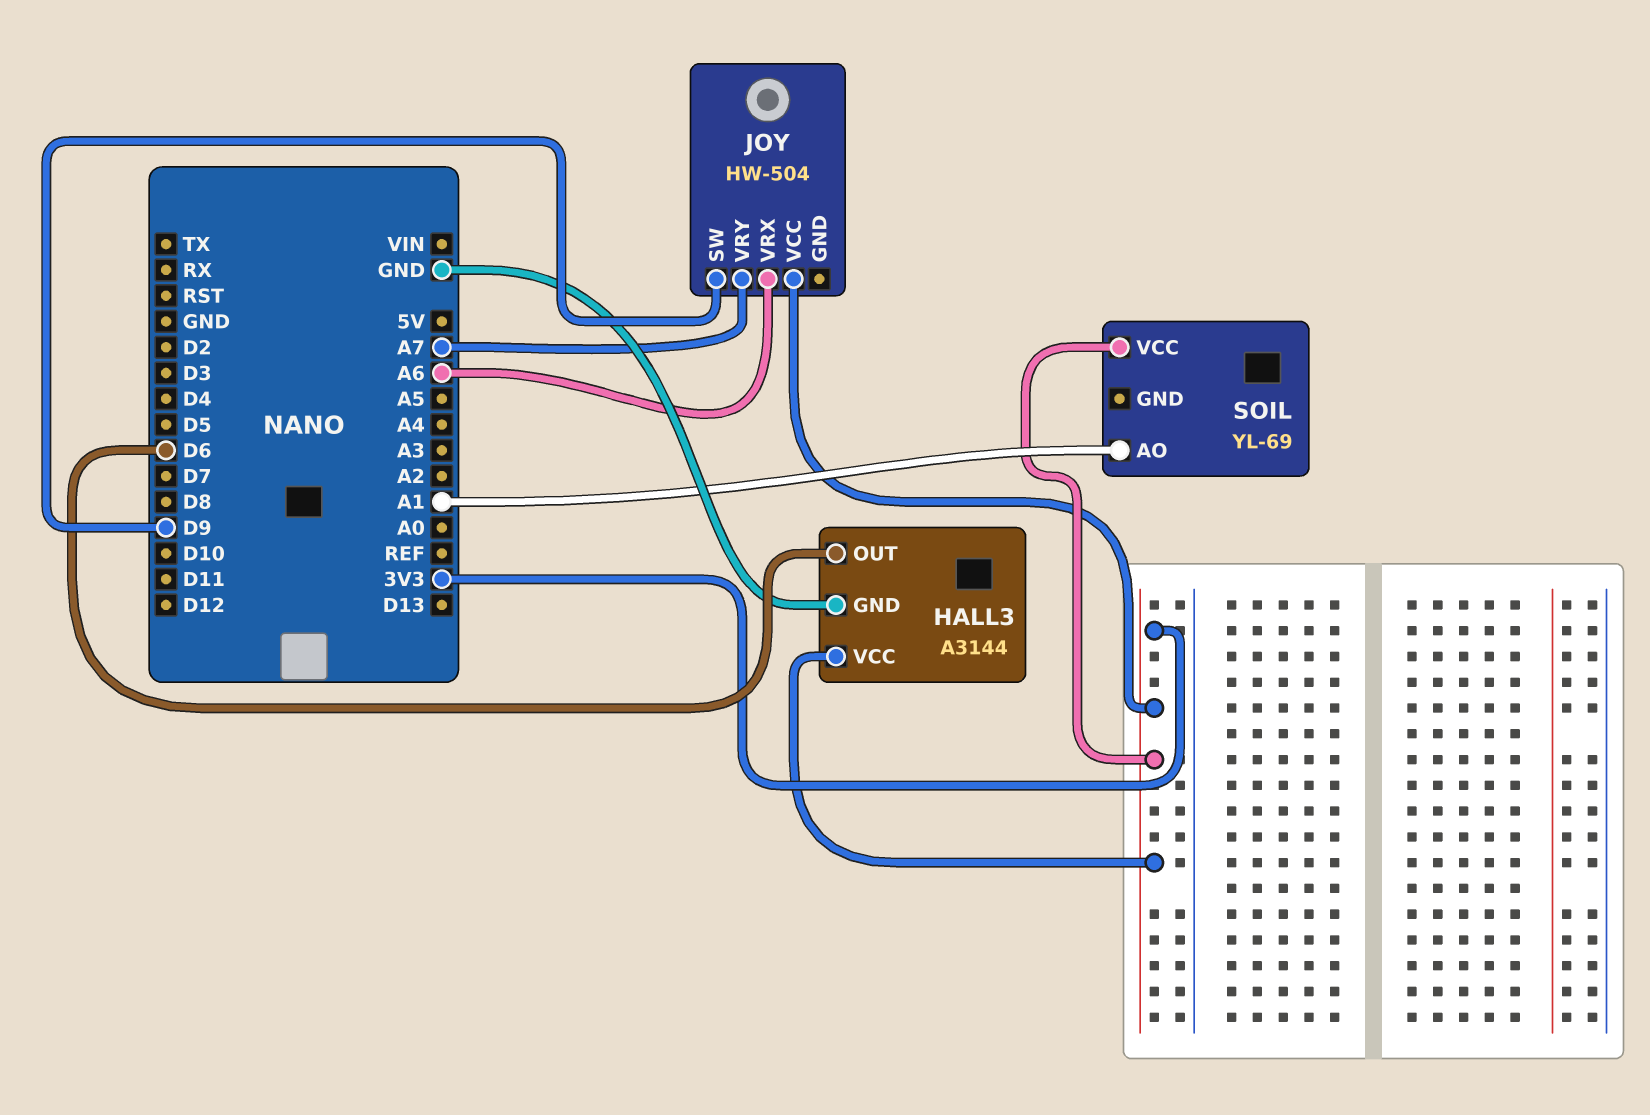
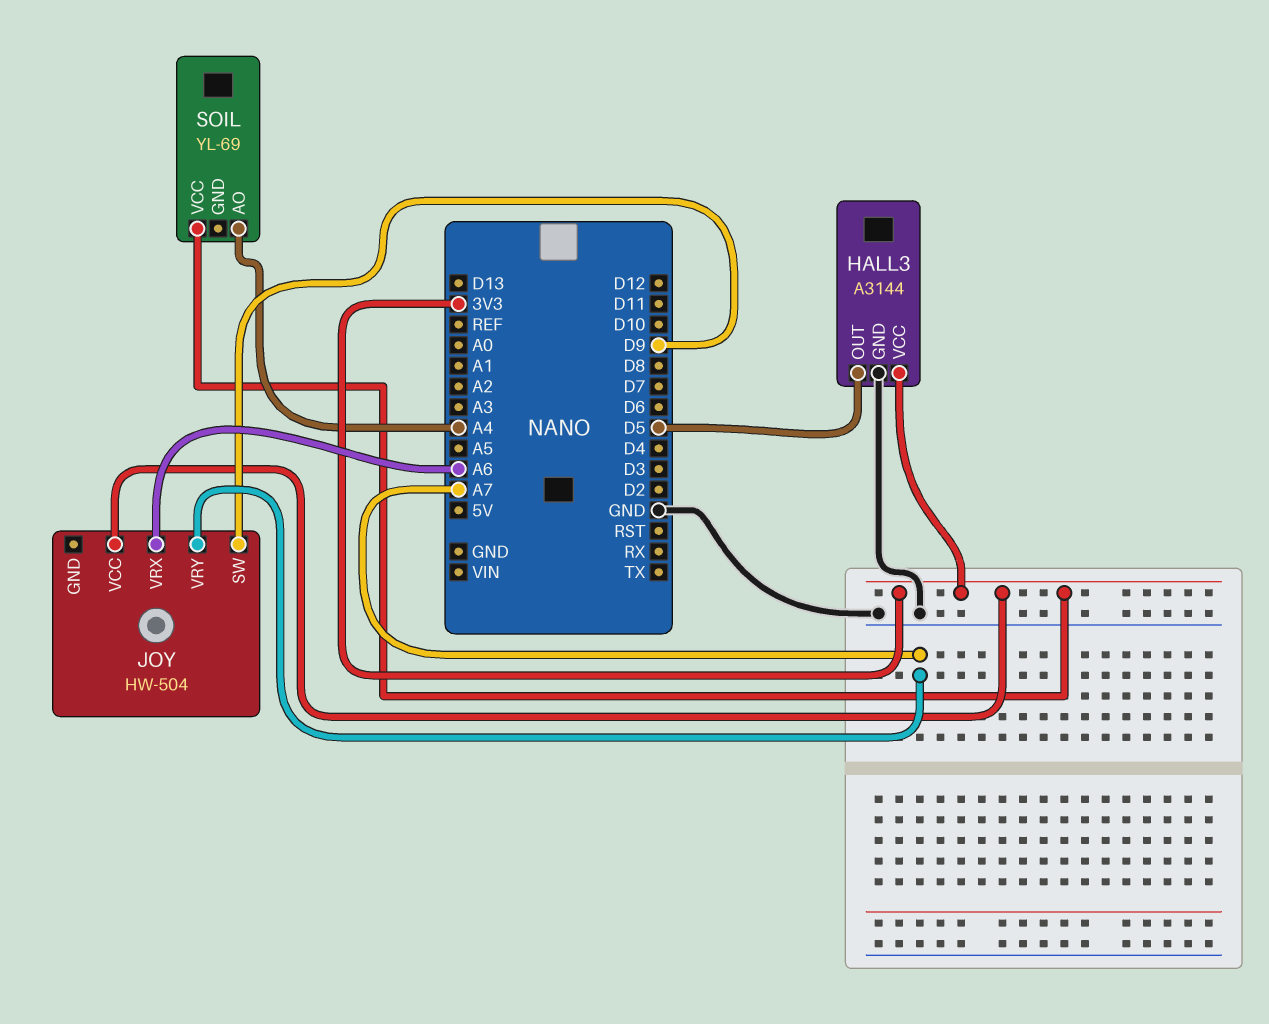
HALL3 pin OUT: D6 -> D5
SOIL pin AO: A1 -> A4

